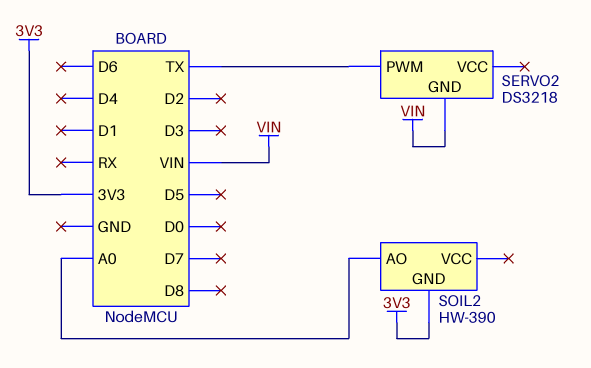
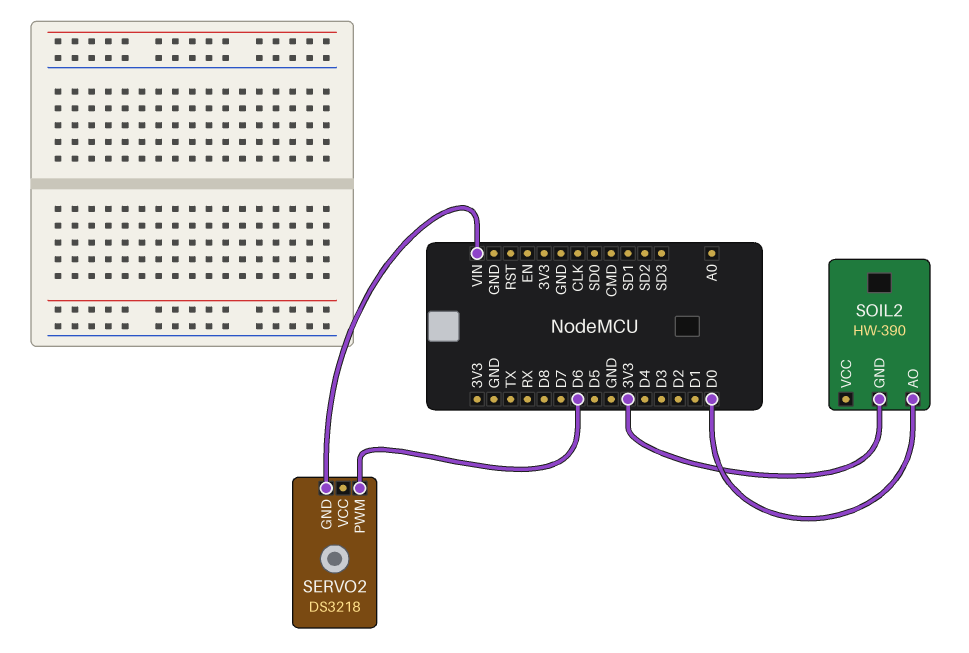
SERVO2 pin PWM: TX -> D6
SOIL2 pin AO: A0 -> D0

